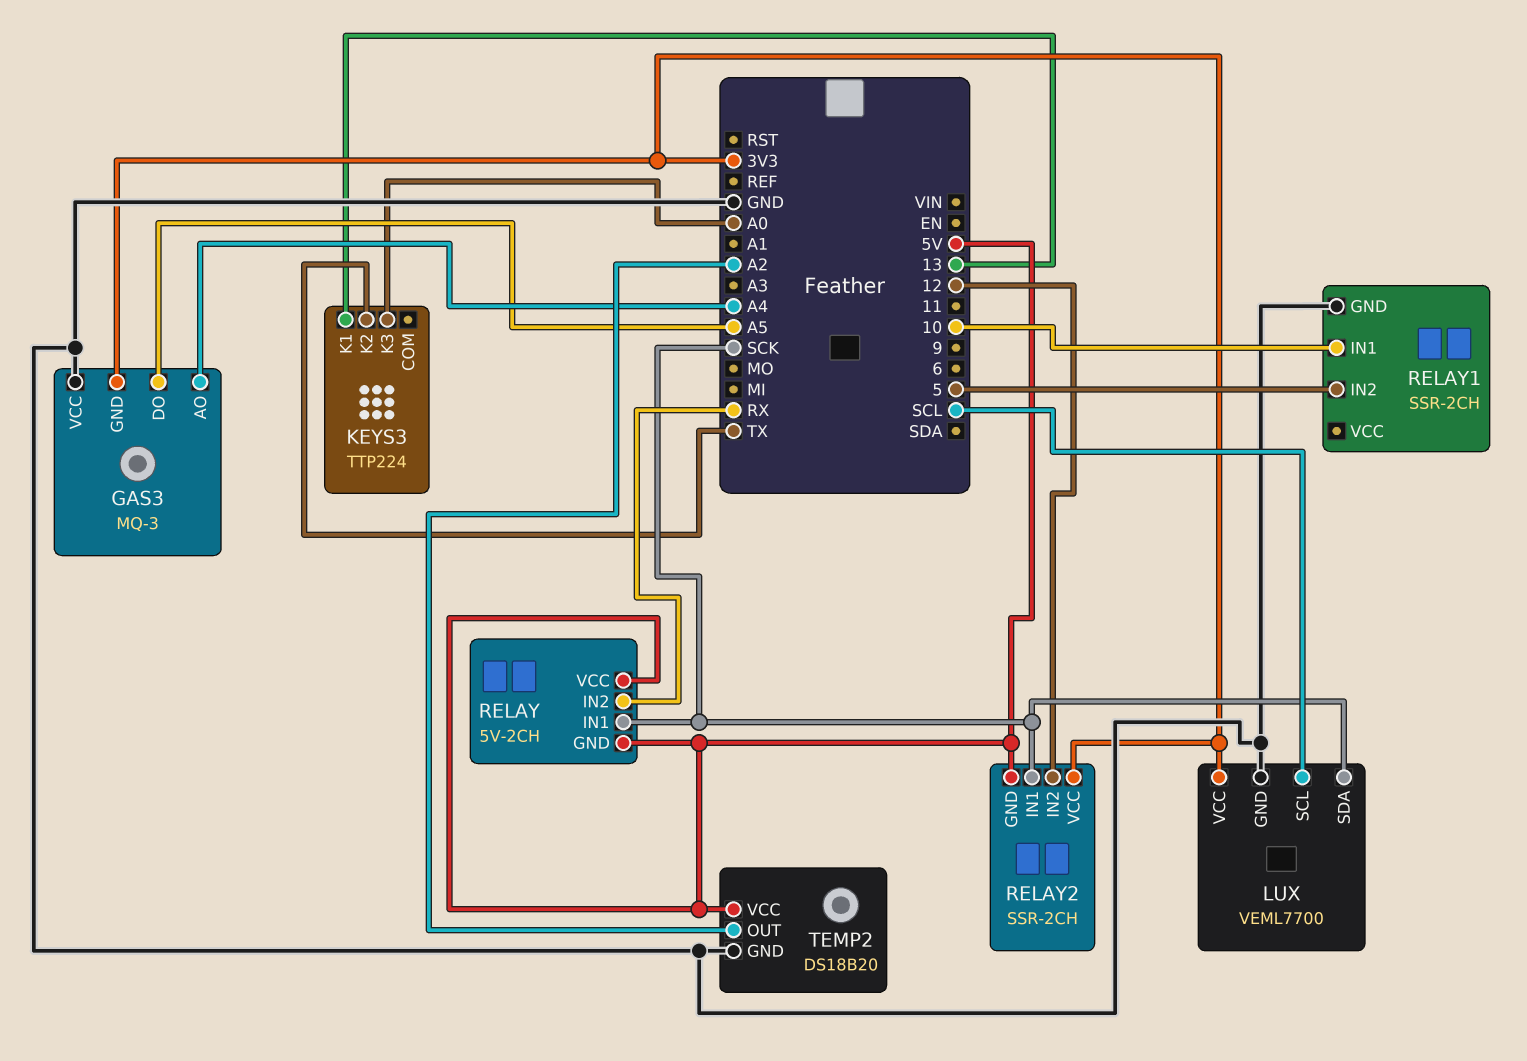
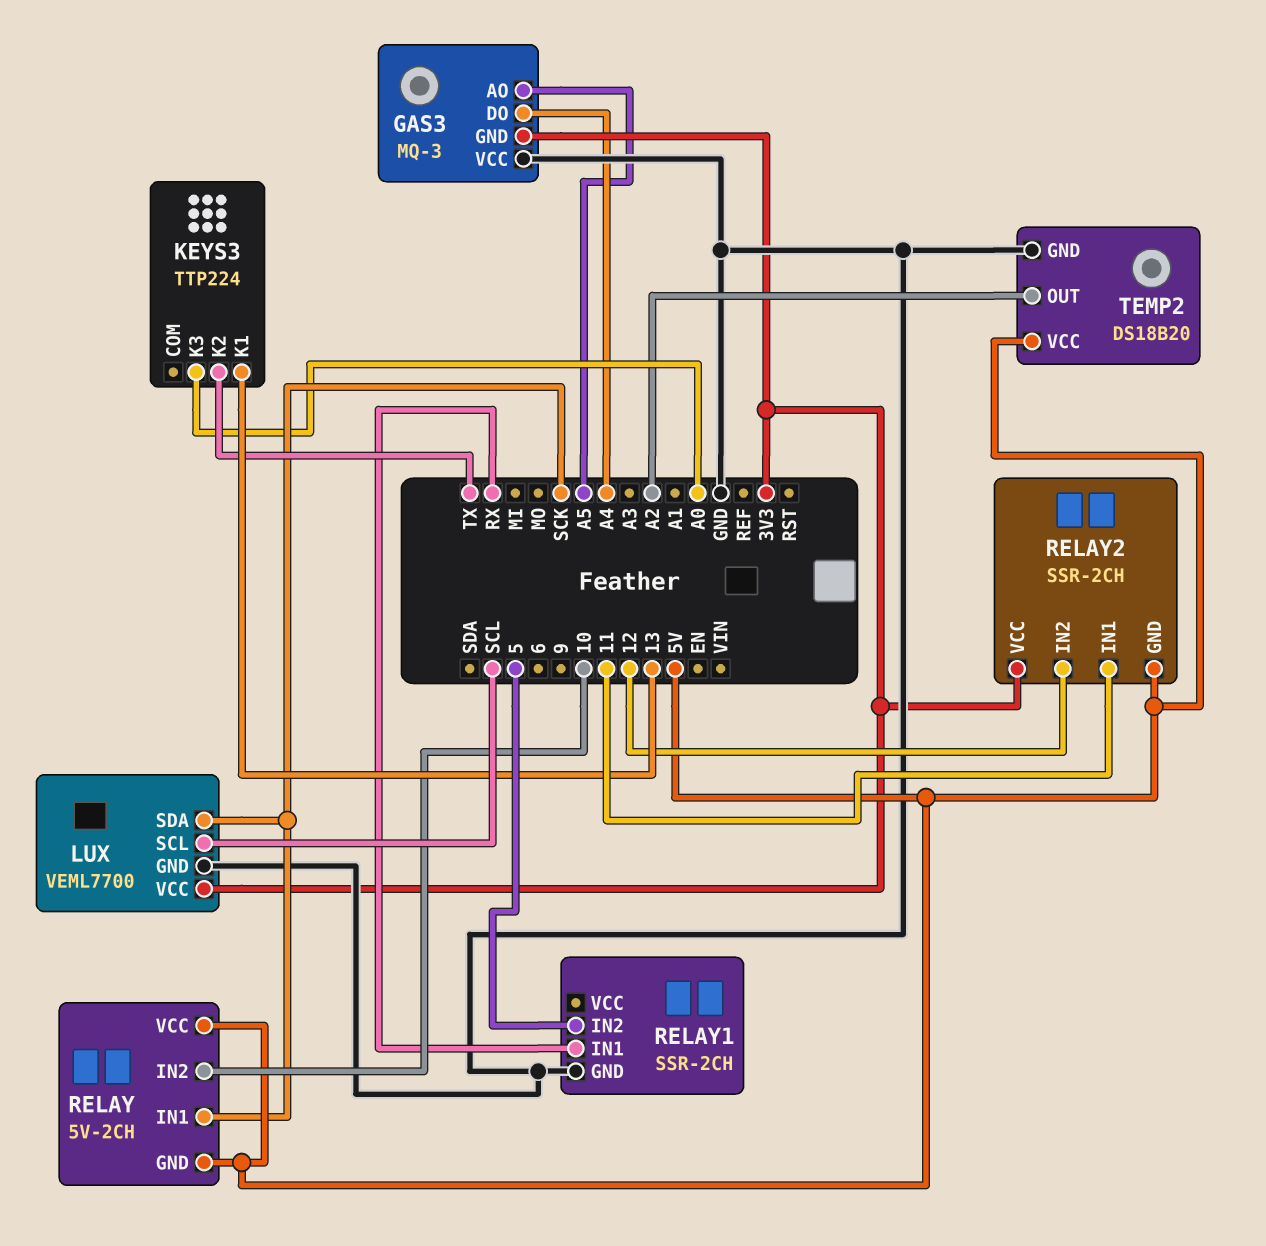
GAS3 pin AO: A4 -> A5
GAS3 pin DO: A5 -> A4
RELAY pin IN2: RX -> 10
RELAY1 pin IN1: 10 -> RX
RELAY2 pin IN1: SCK -> 11

